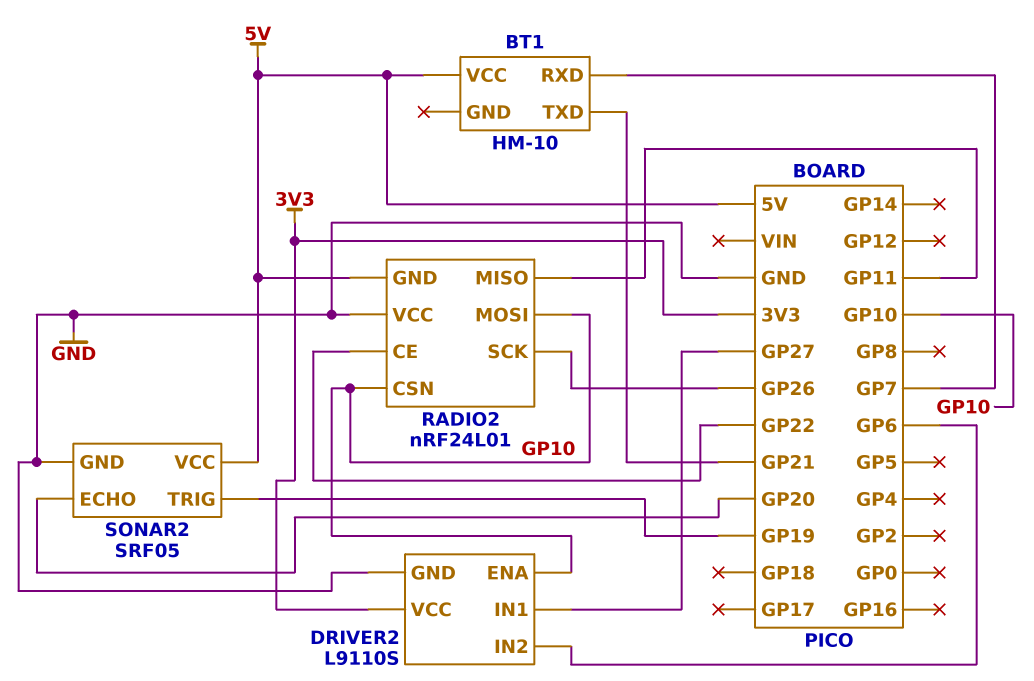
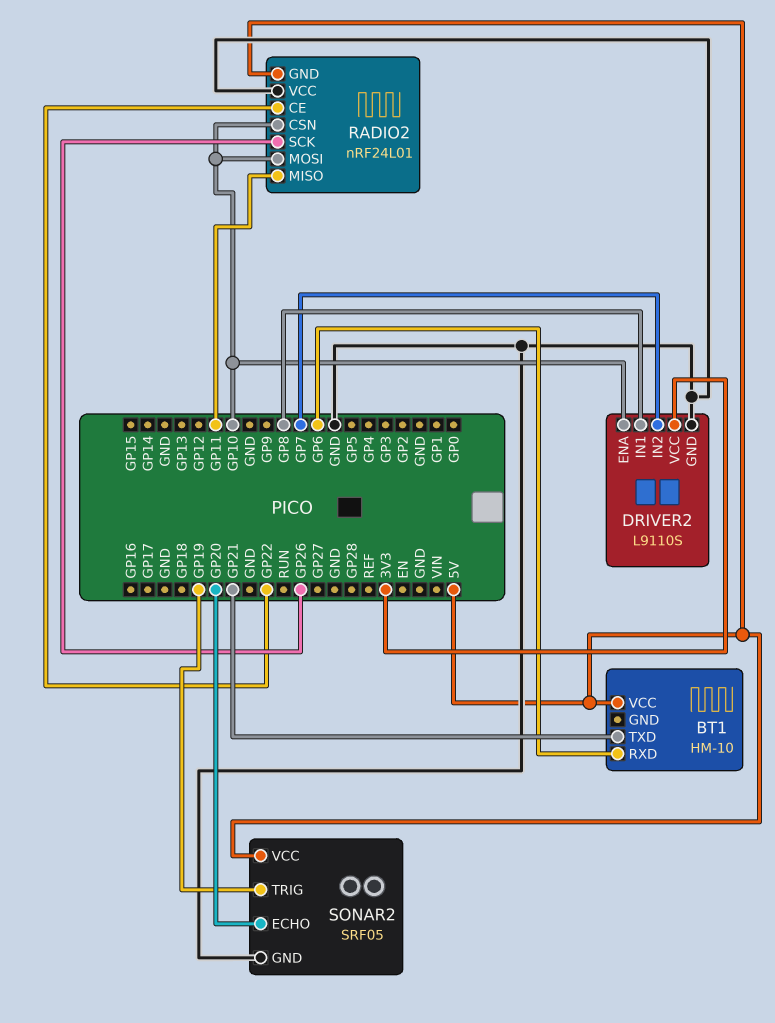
BT1 pin RXD: GP7 -> GP6
DRIVER2 pin IN1: GP27 -> GP8
DRIVER2 pin IN2: GP6 -> GP7

